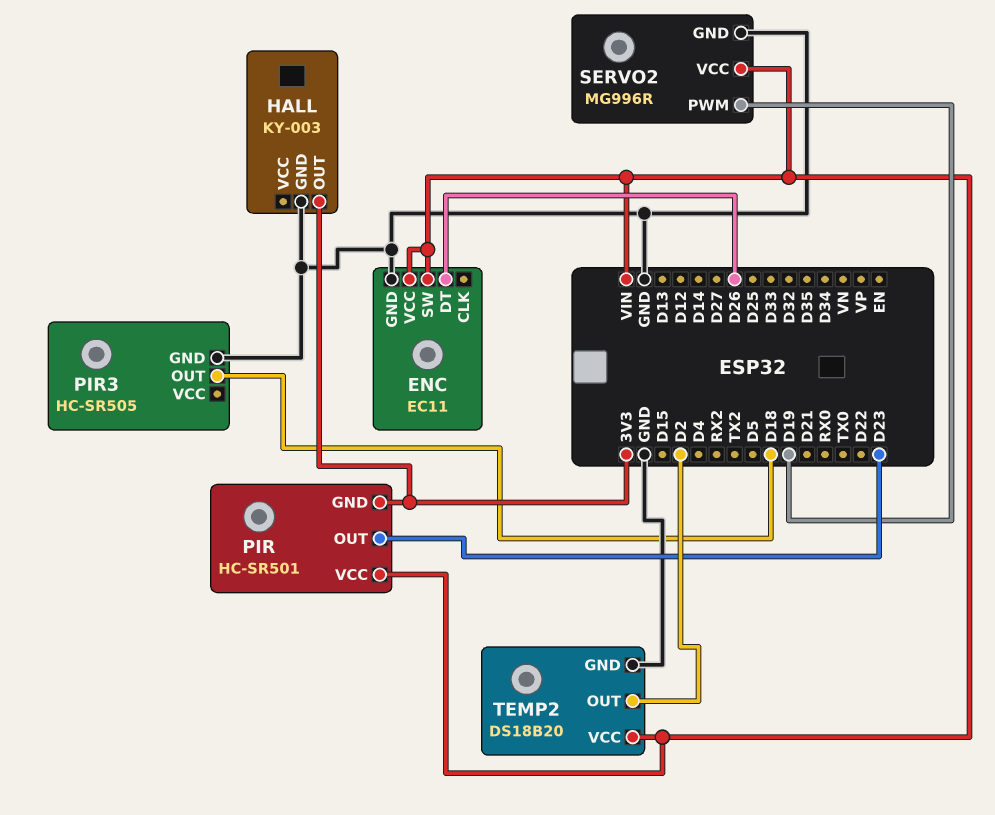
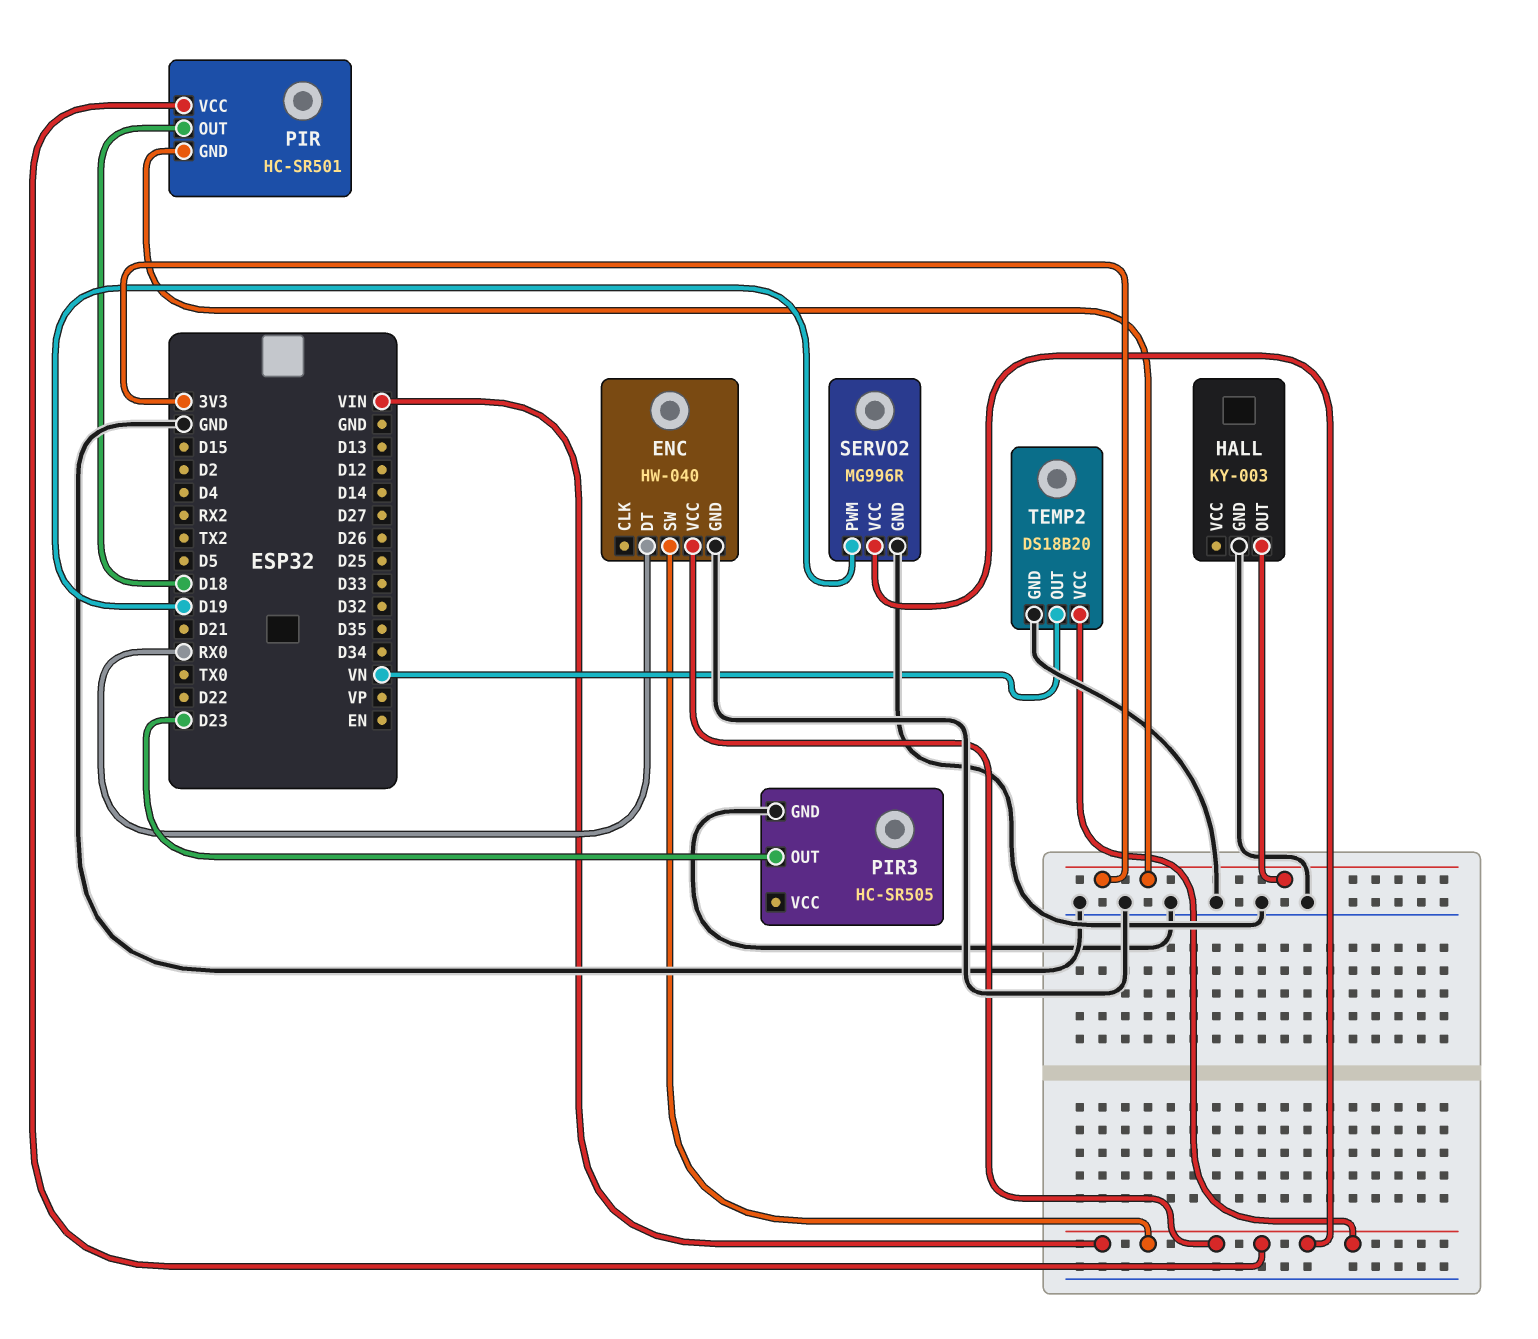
ENC: EC11 -> HW-040
ENC pin DT: D26 -> RX0
PIR pin OUT: D23 -> D18
PIR3 pin OUT: D18 -> D23
TEMP2 pin OUT: D2 -> VN

